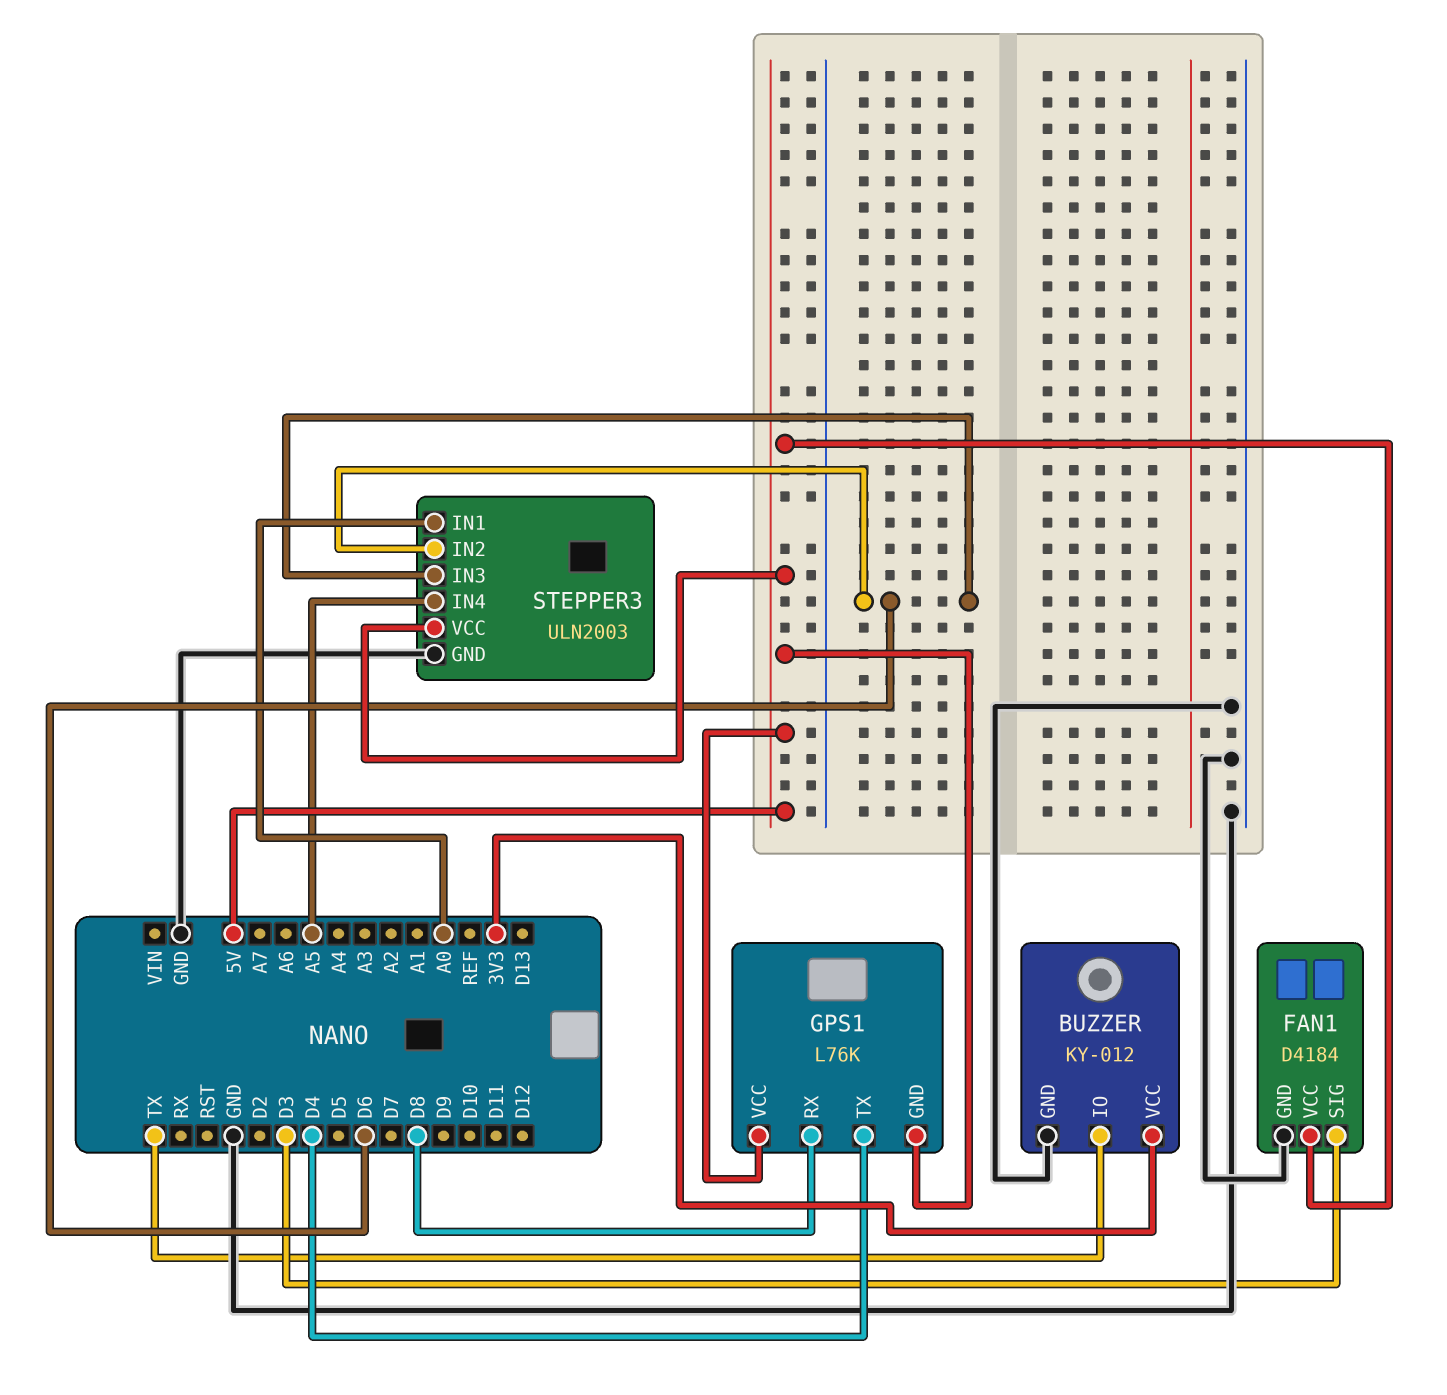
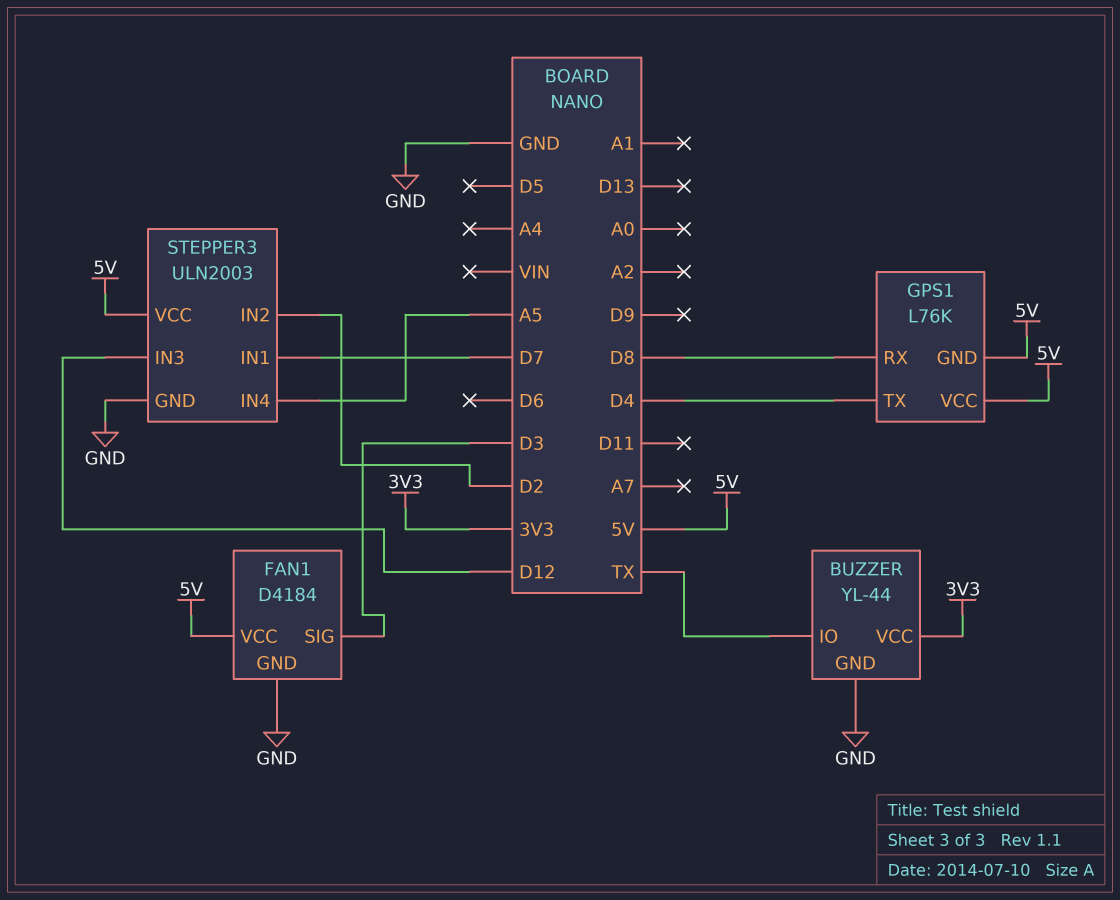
BUZZER: KY-012 -> YL-44
STEPPER3 pin IN1: A0 -> D7
STEPPER3 pin IN2: D6 -> D2
STEPPER3 pin IN3: D6 -> D12

